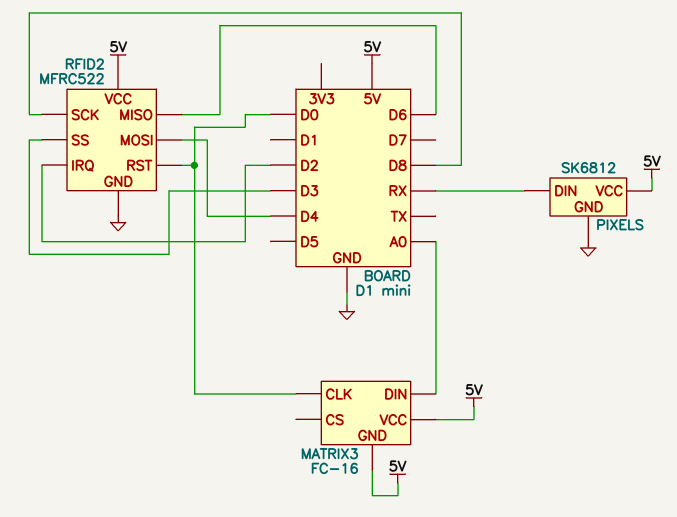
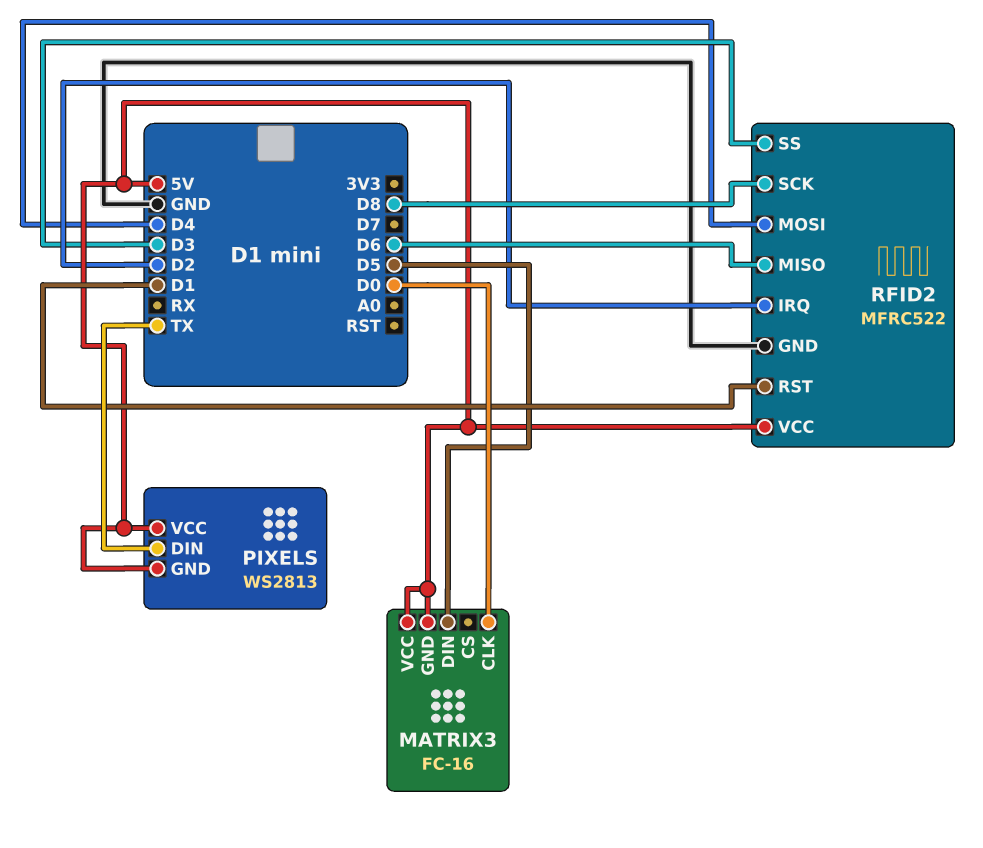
MATRIX3 pin DIN: A0 -> D5
PIXELS: SK6812 -> WS2813
PIXELS pin DIN: RX -> TX
PIXELS pin GND: GND -> 5V
RFID2 pin RST: D0 -> D1

